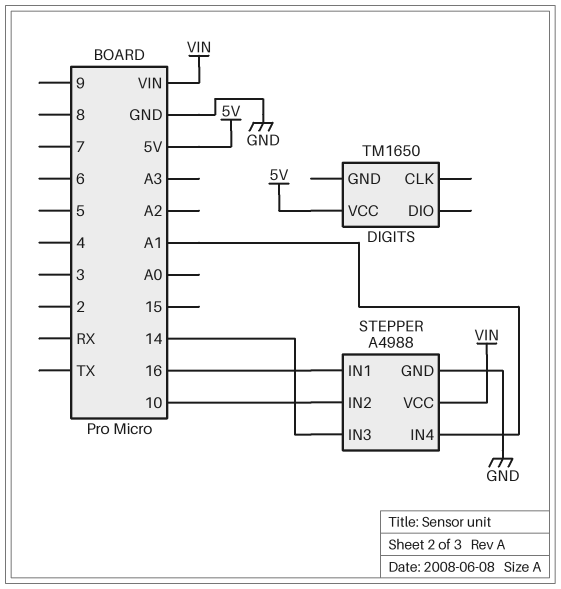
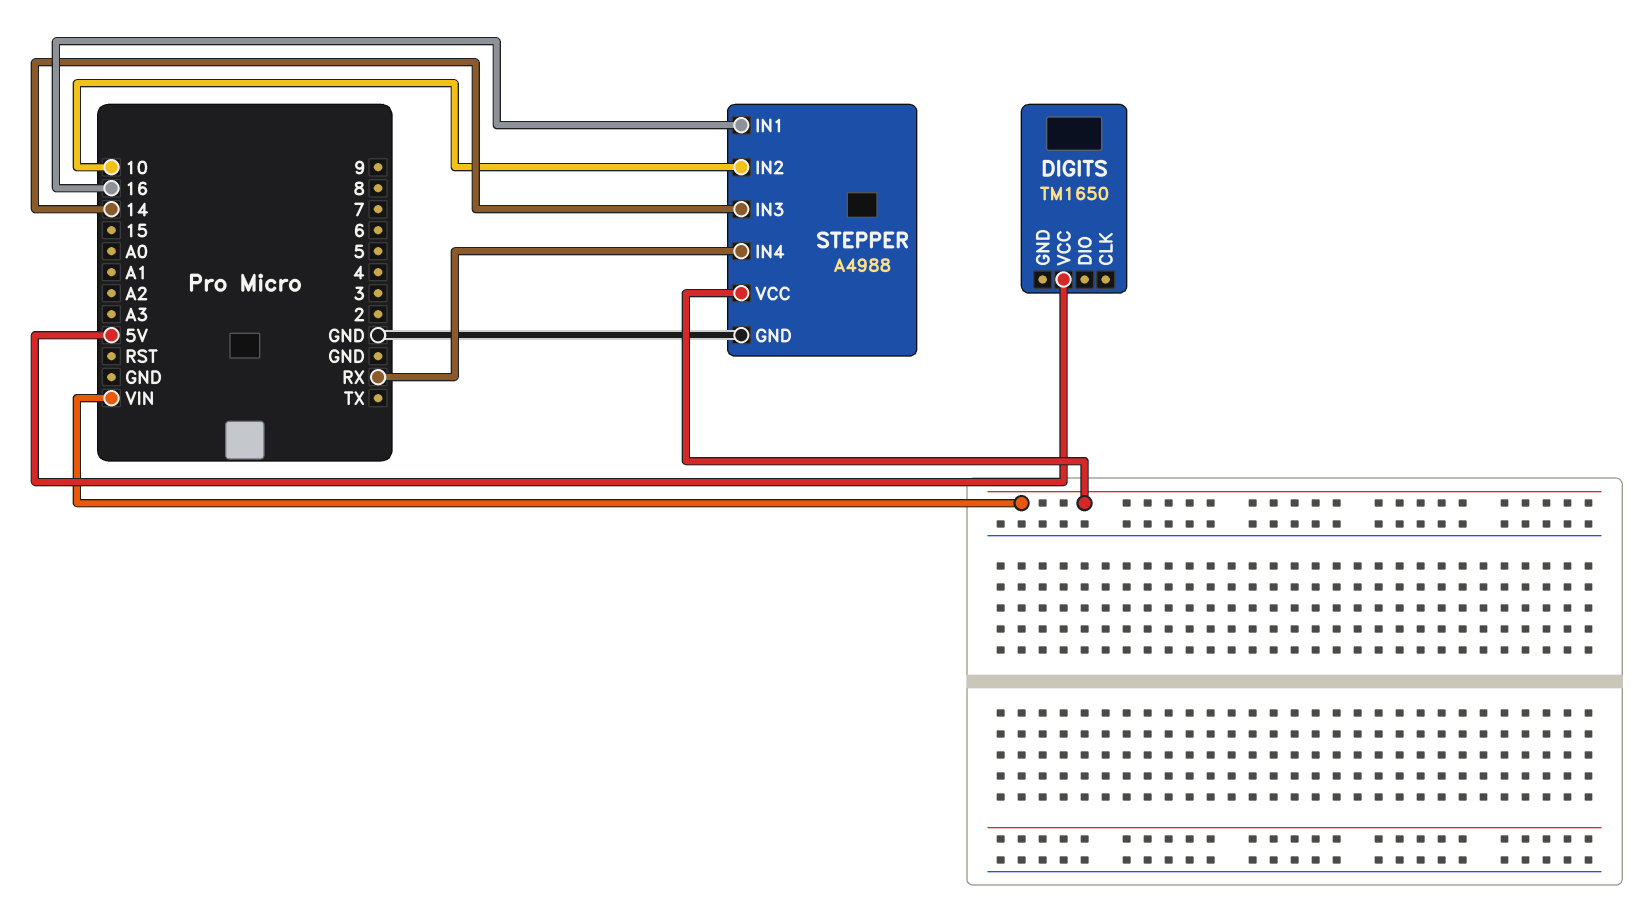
STEPPER pin IN4: A1 -> RX

